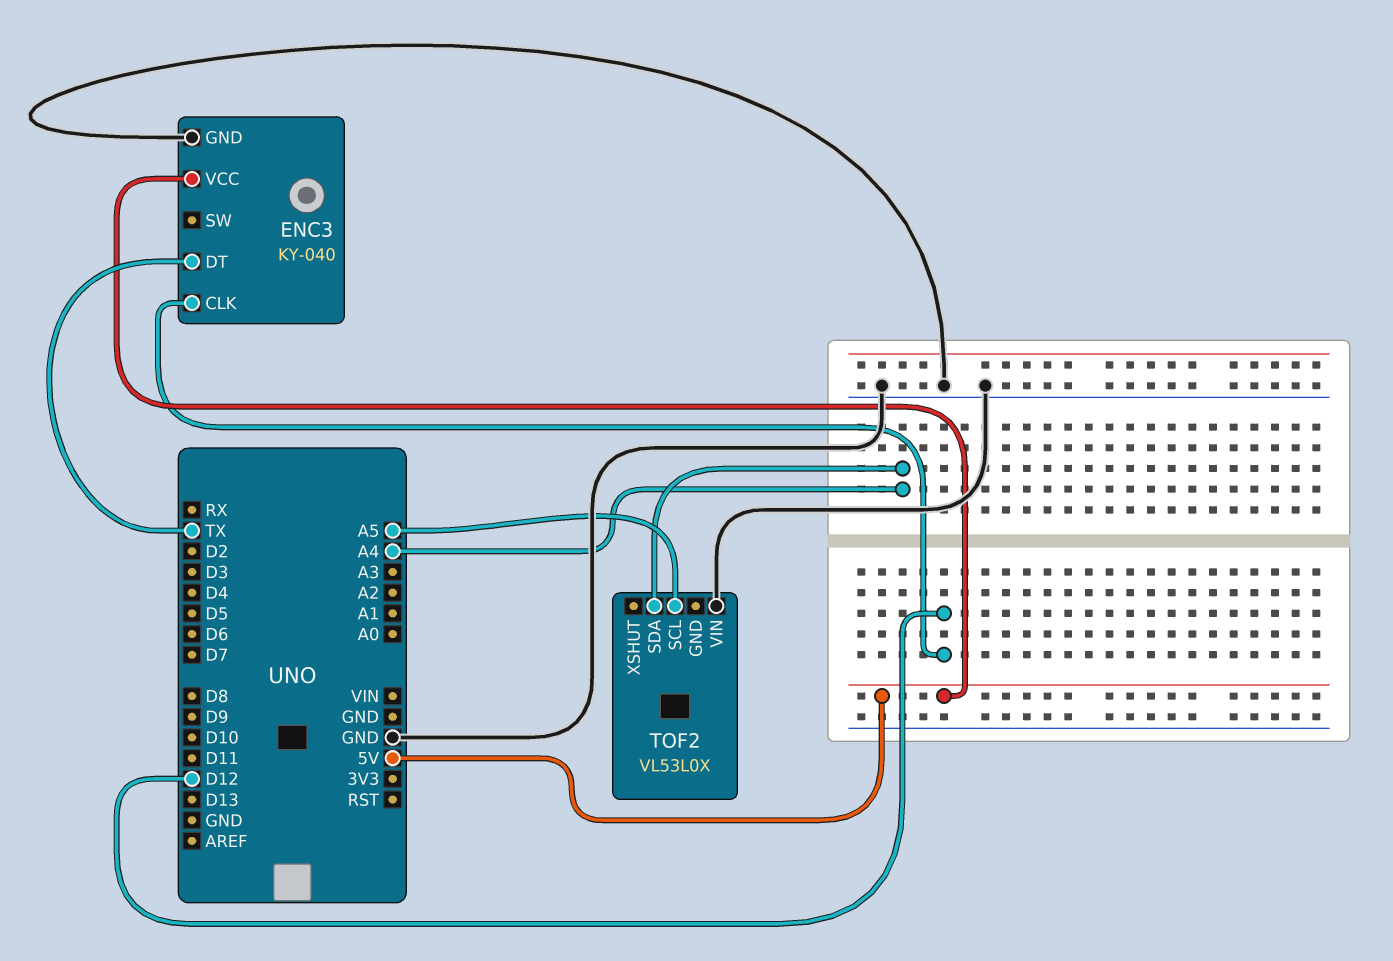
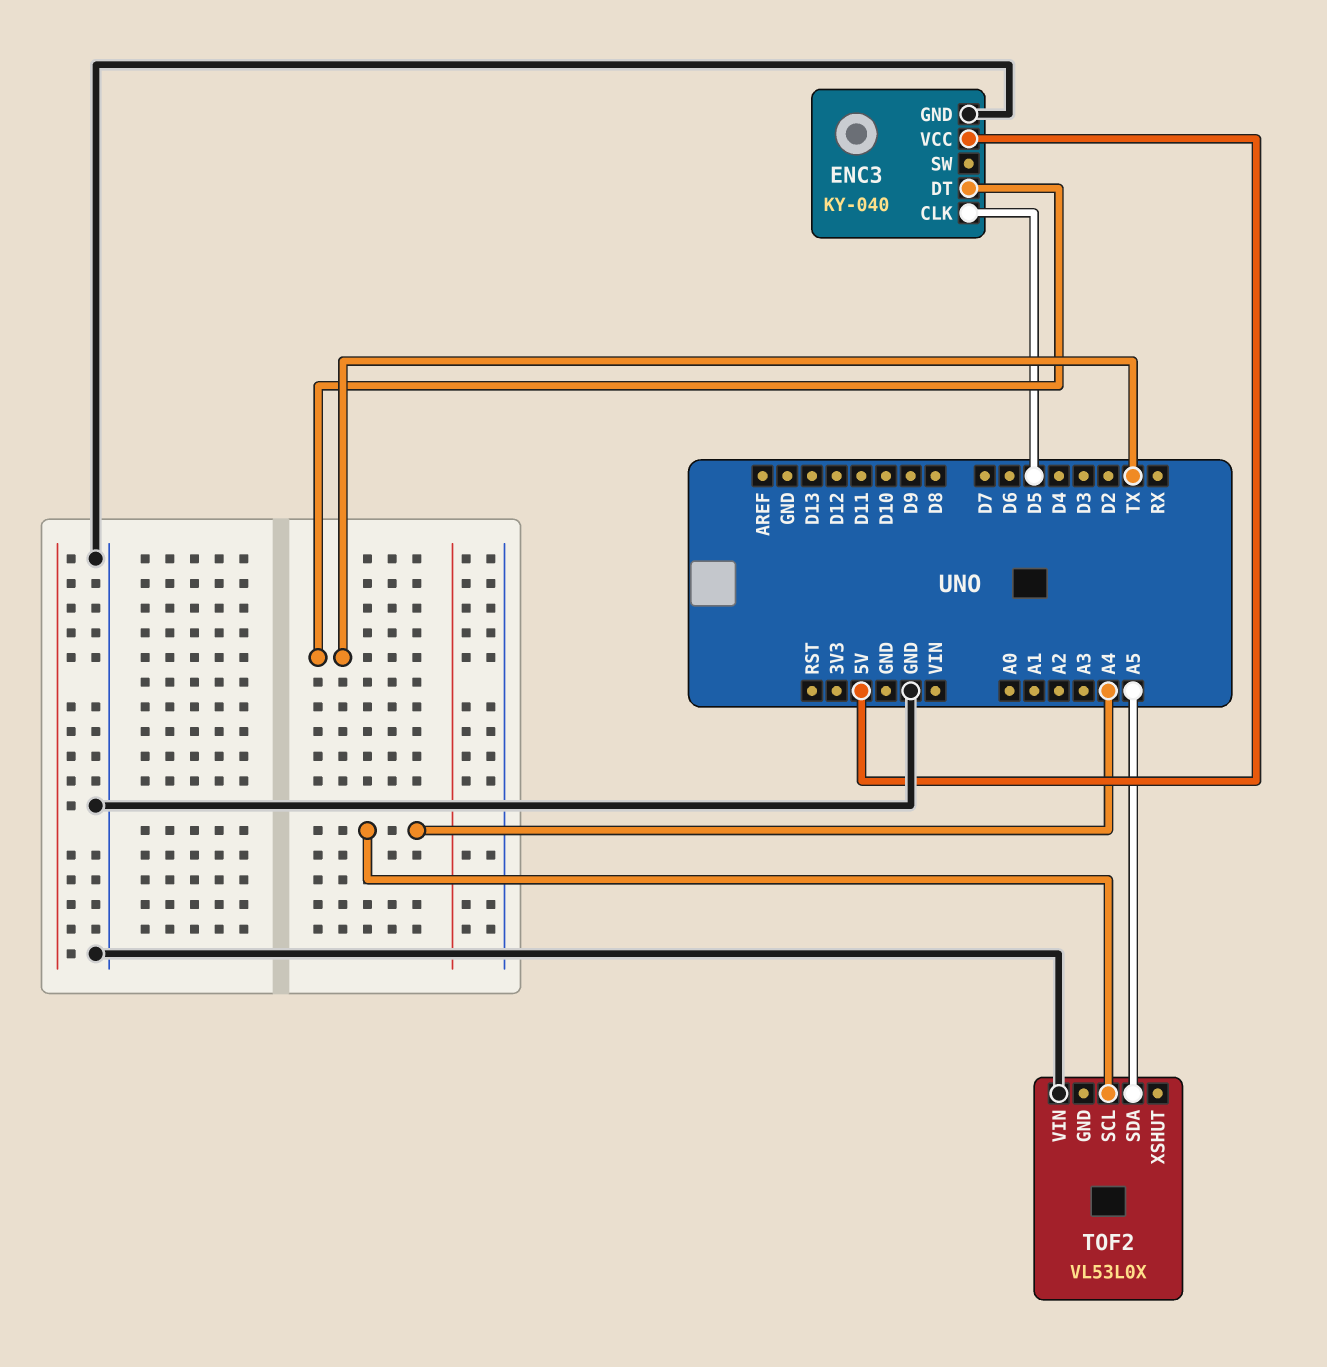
ENC3 pin CLK: D12 -> D5
TOF2 pin SCL: A5 -> A4
TOF2 pin SDA: A4 -> A5

